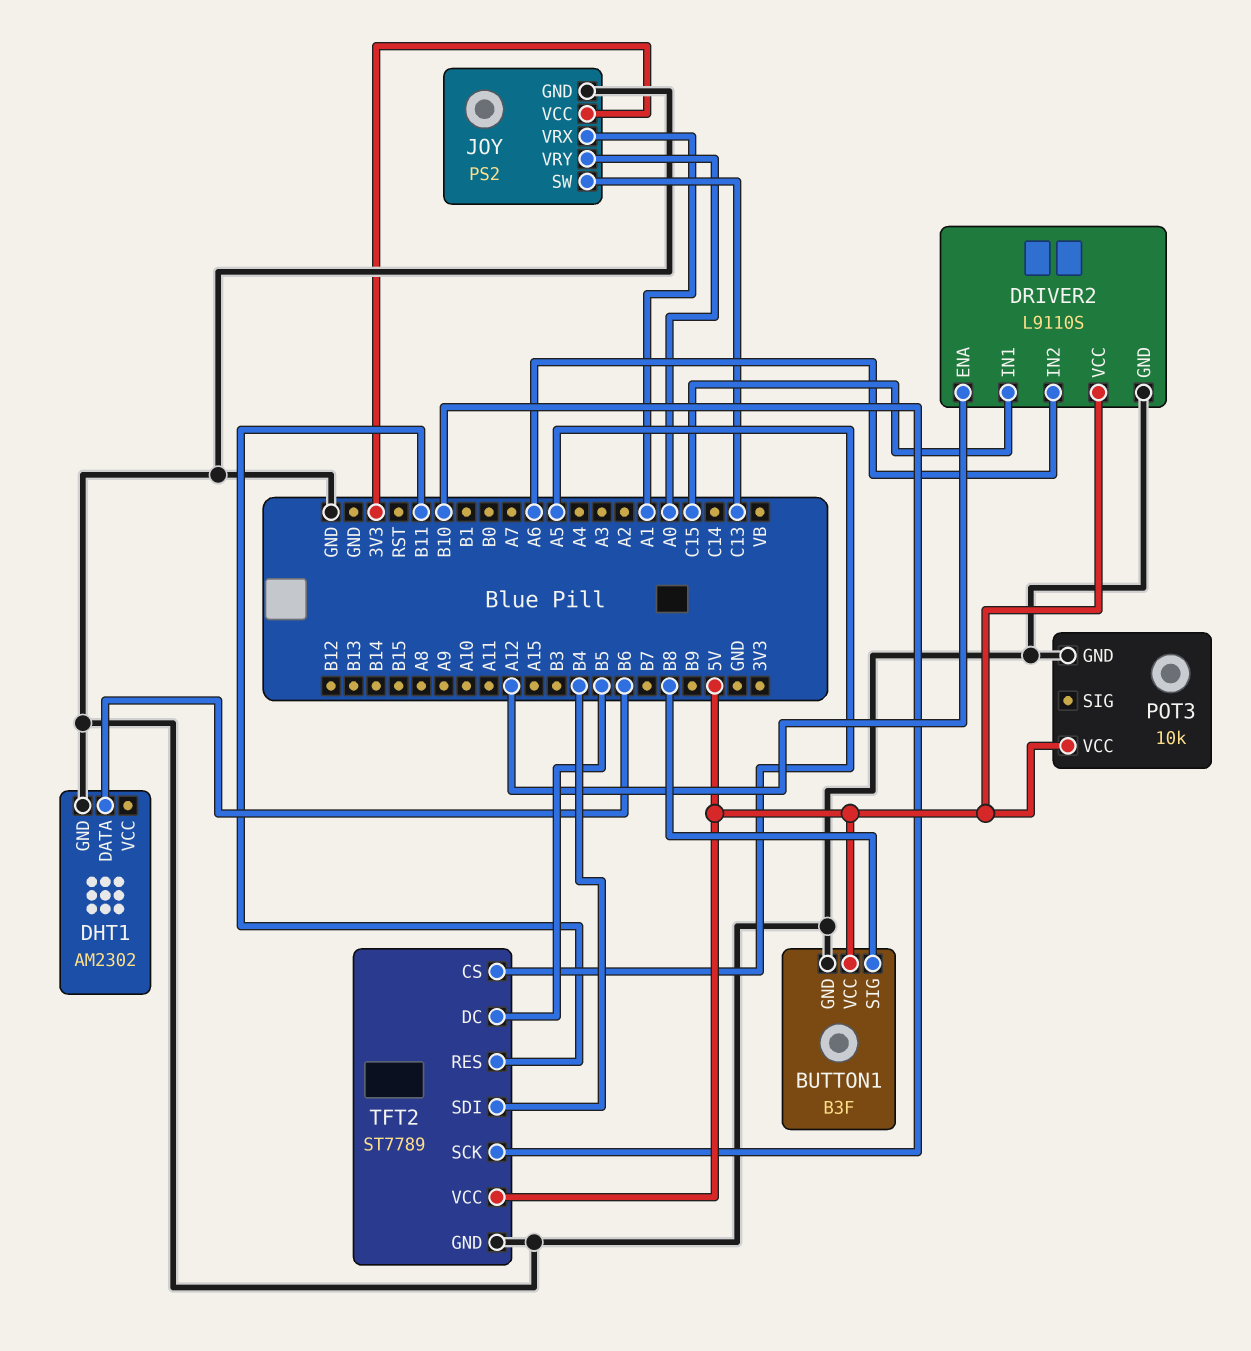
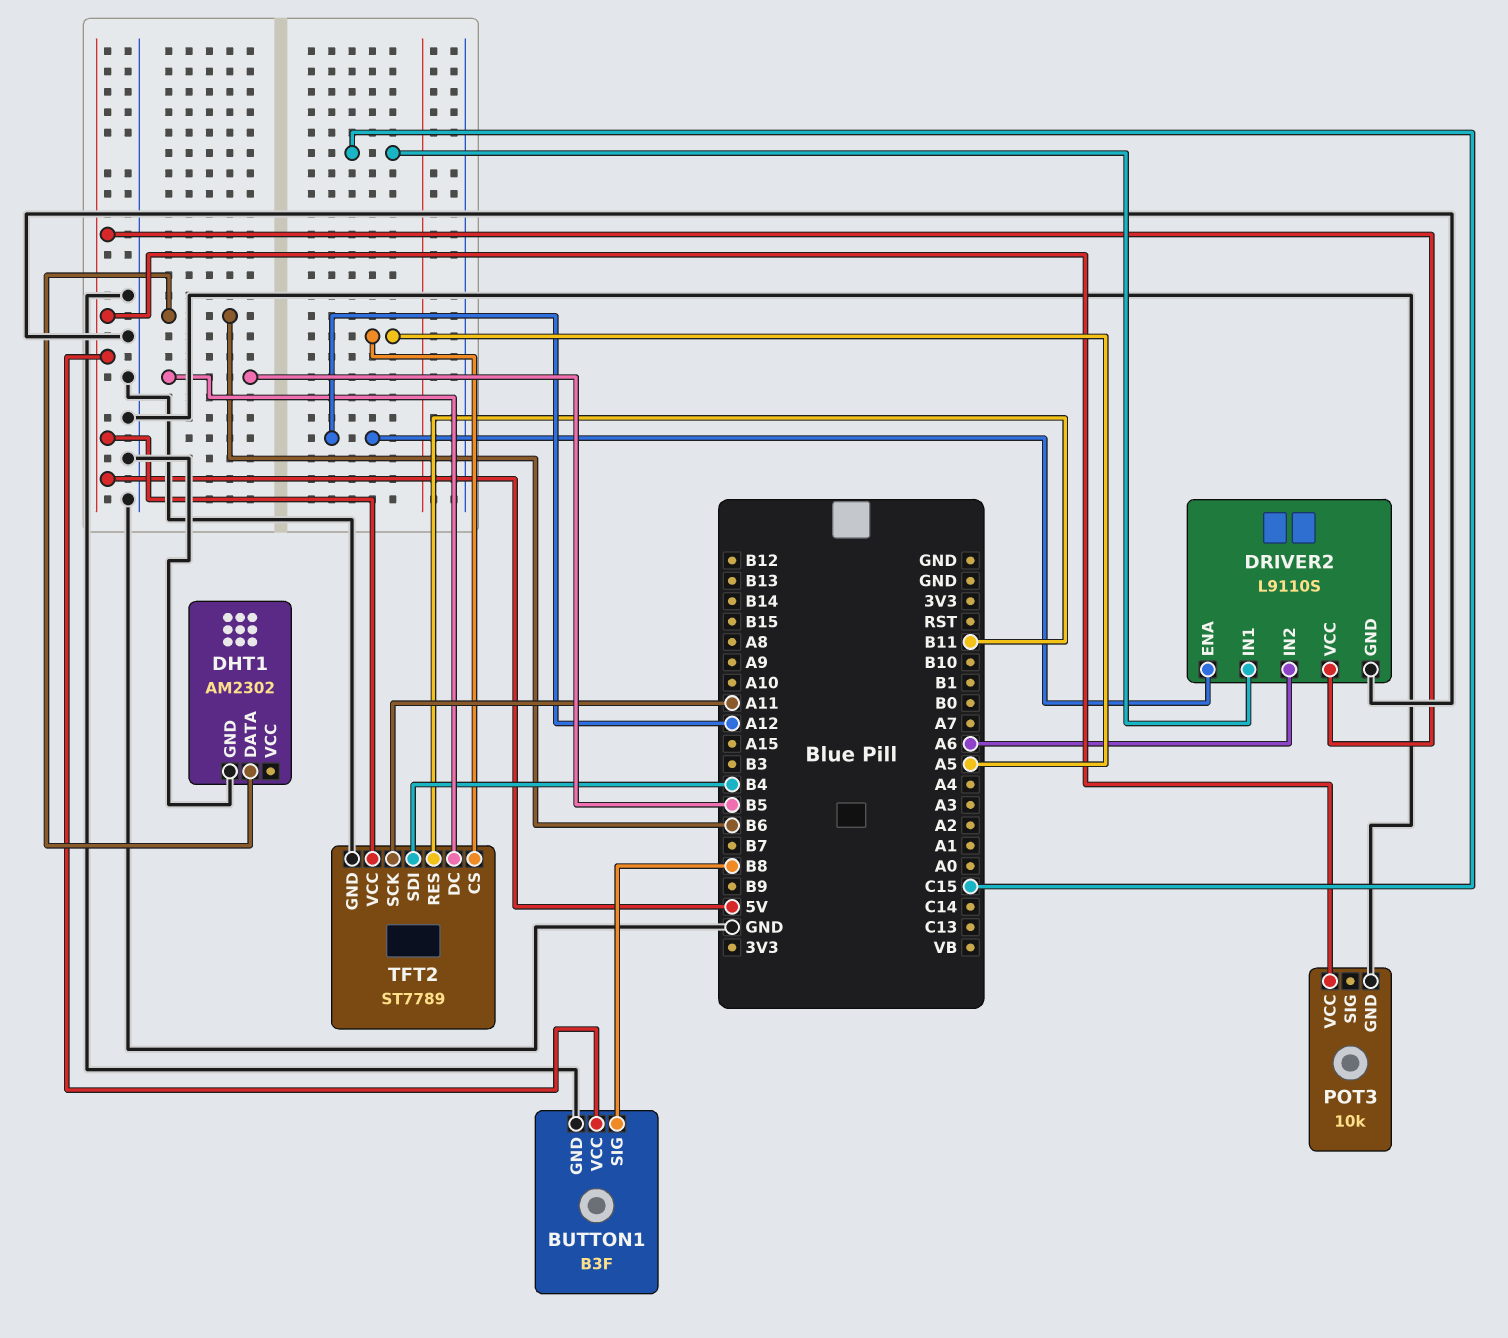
JOY: PS2 -> none
JOY pin GND: GND -> none
JOY pin SW: C13 -> none
JOY pin VCC: 3V3 -> none
JOY pin VRX: A1 -> none
JOY pin VRY: A0 -> none
TFT2 pin SCK: B10 -> A11

